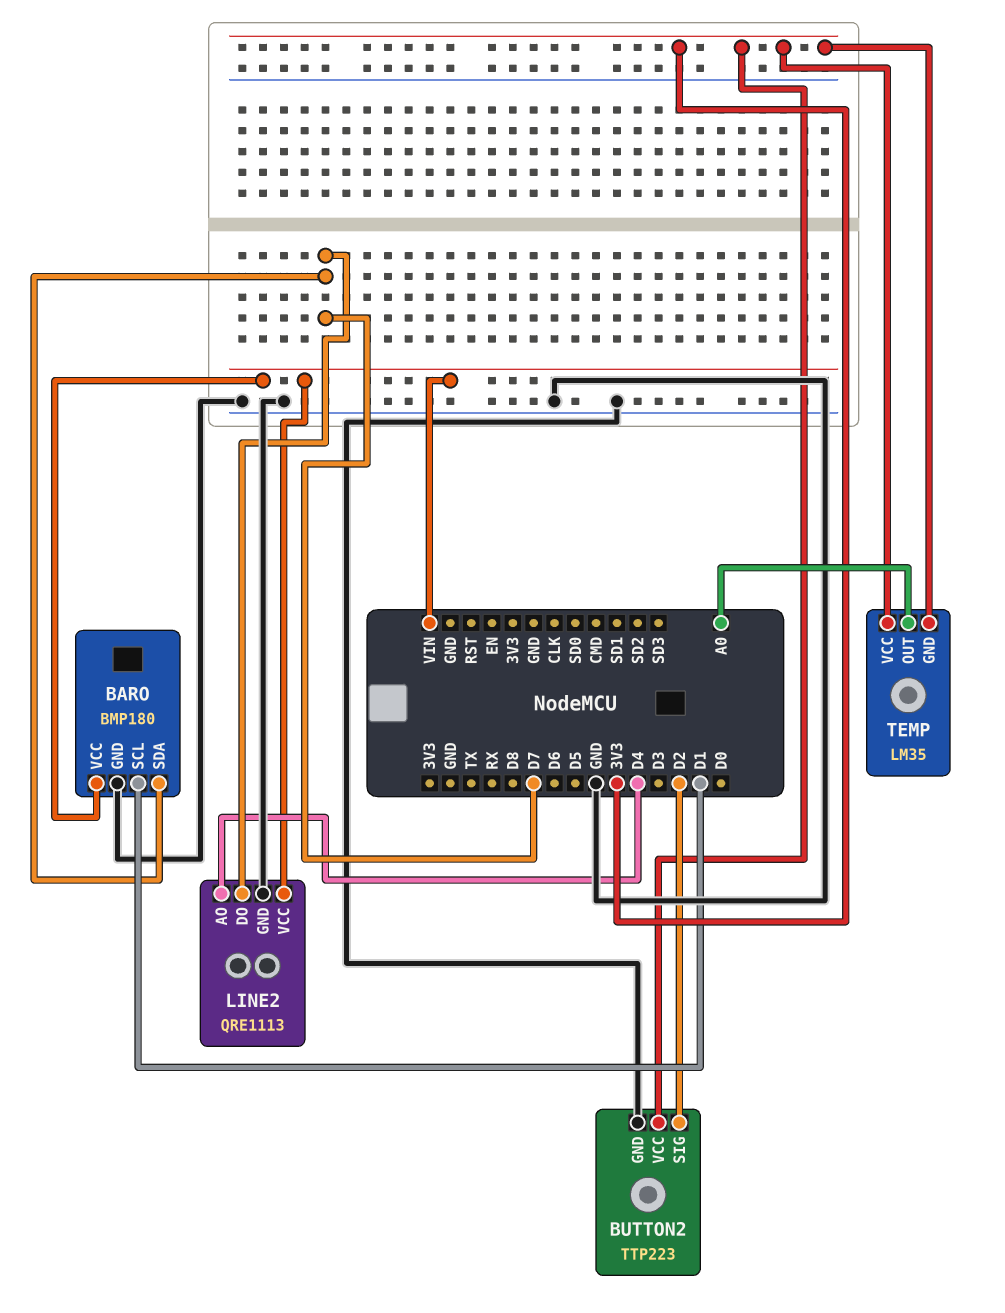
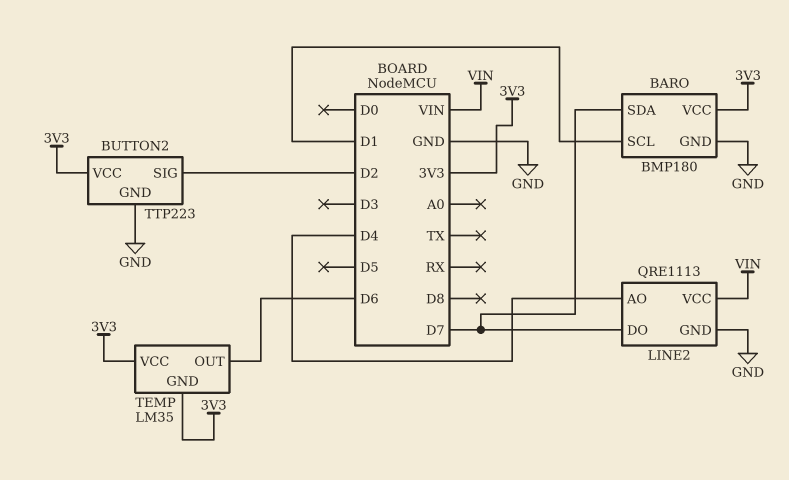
BARO pin VCC: VIN -> 3V3
TEMP pin OUT: A0 -> D6

